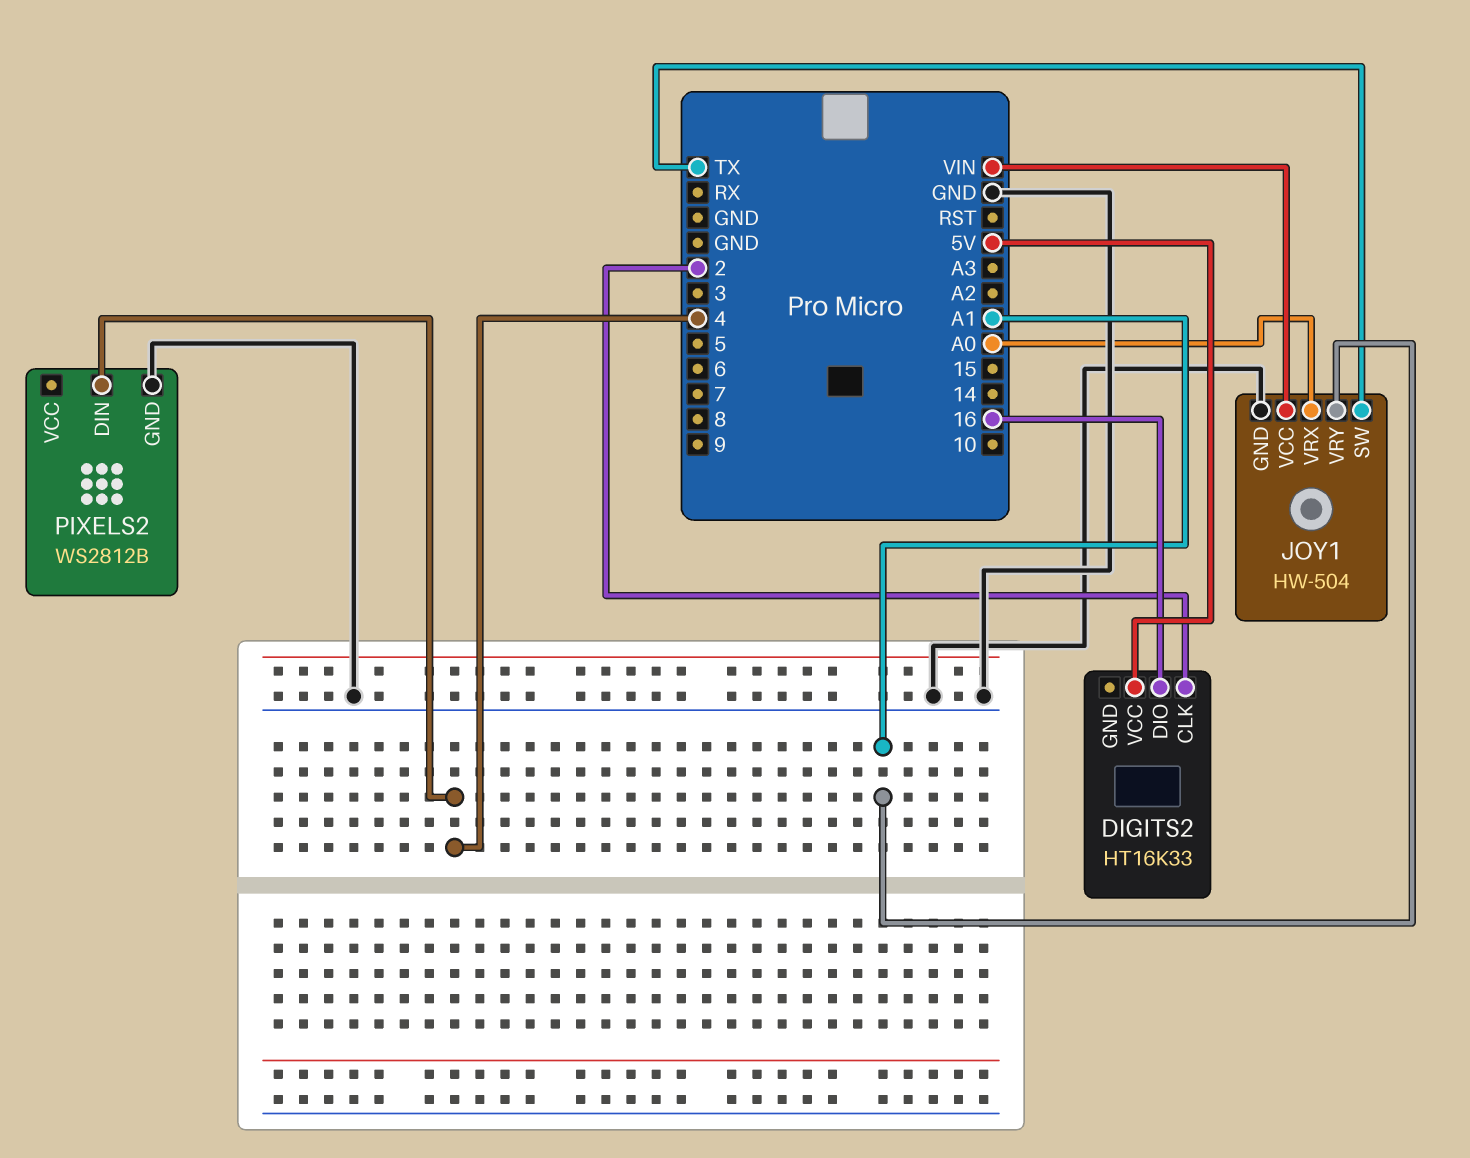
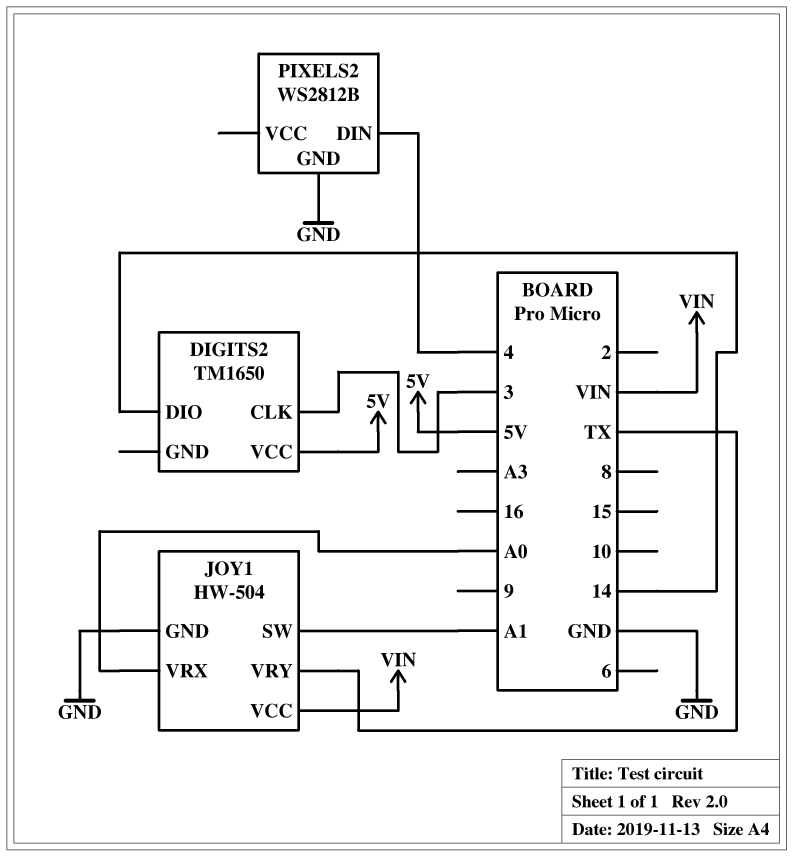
DIGITS2: HT16K33 -> TM1650
DIGITS2 pin CLK: 2 -> 3
DIGITS2 pin DIO: 16 -> 14
JOY1 pin SW: TX -> A1
JOY1 pin VRY: A1 -> TX

